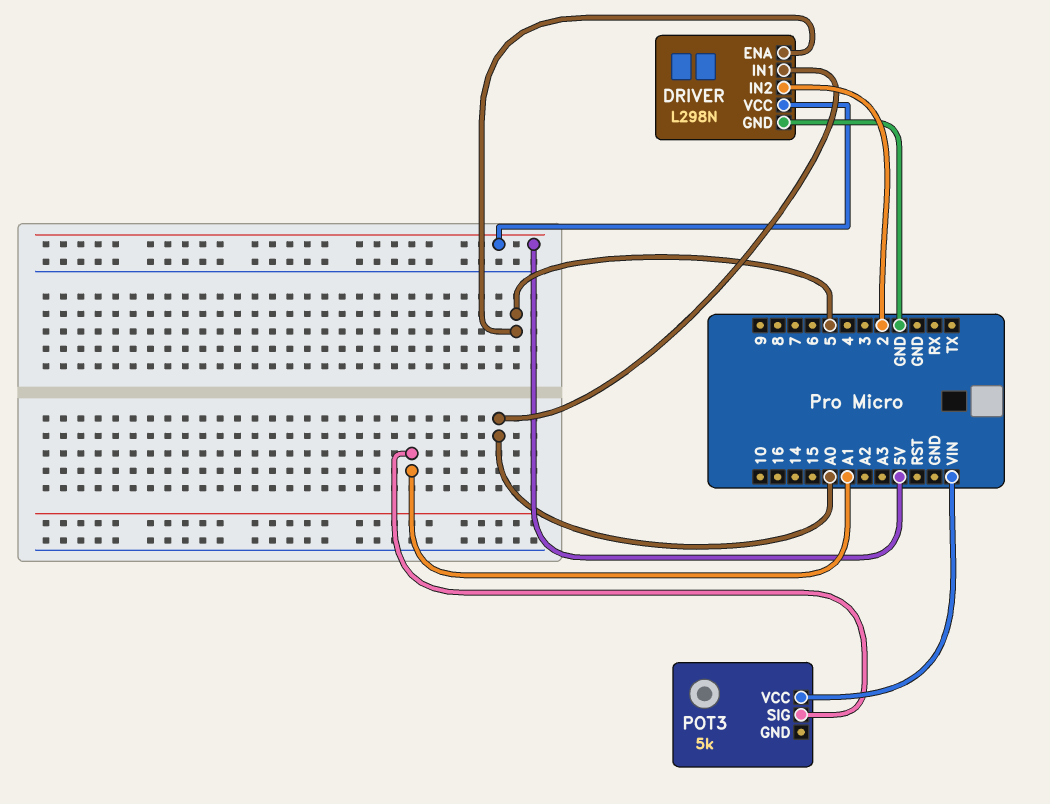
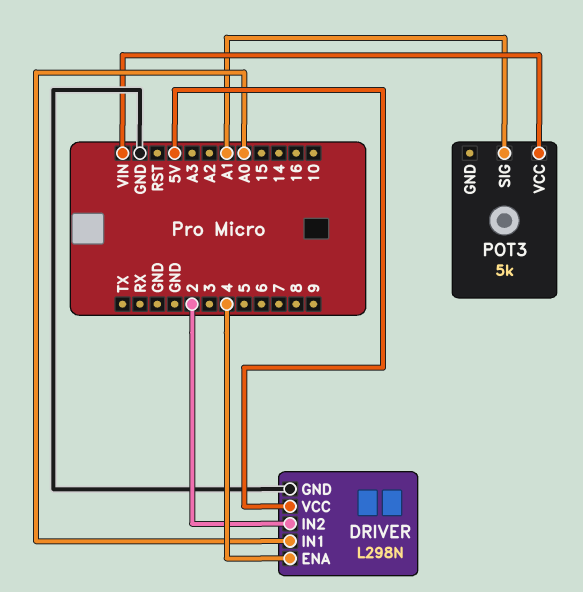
DRIVER pin ENA: 5 -> 4

